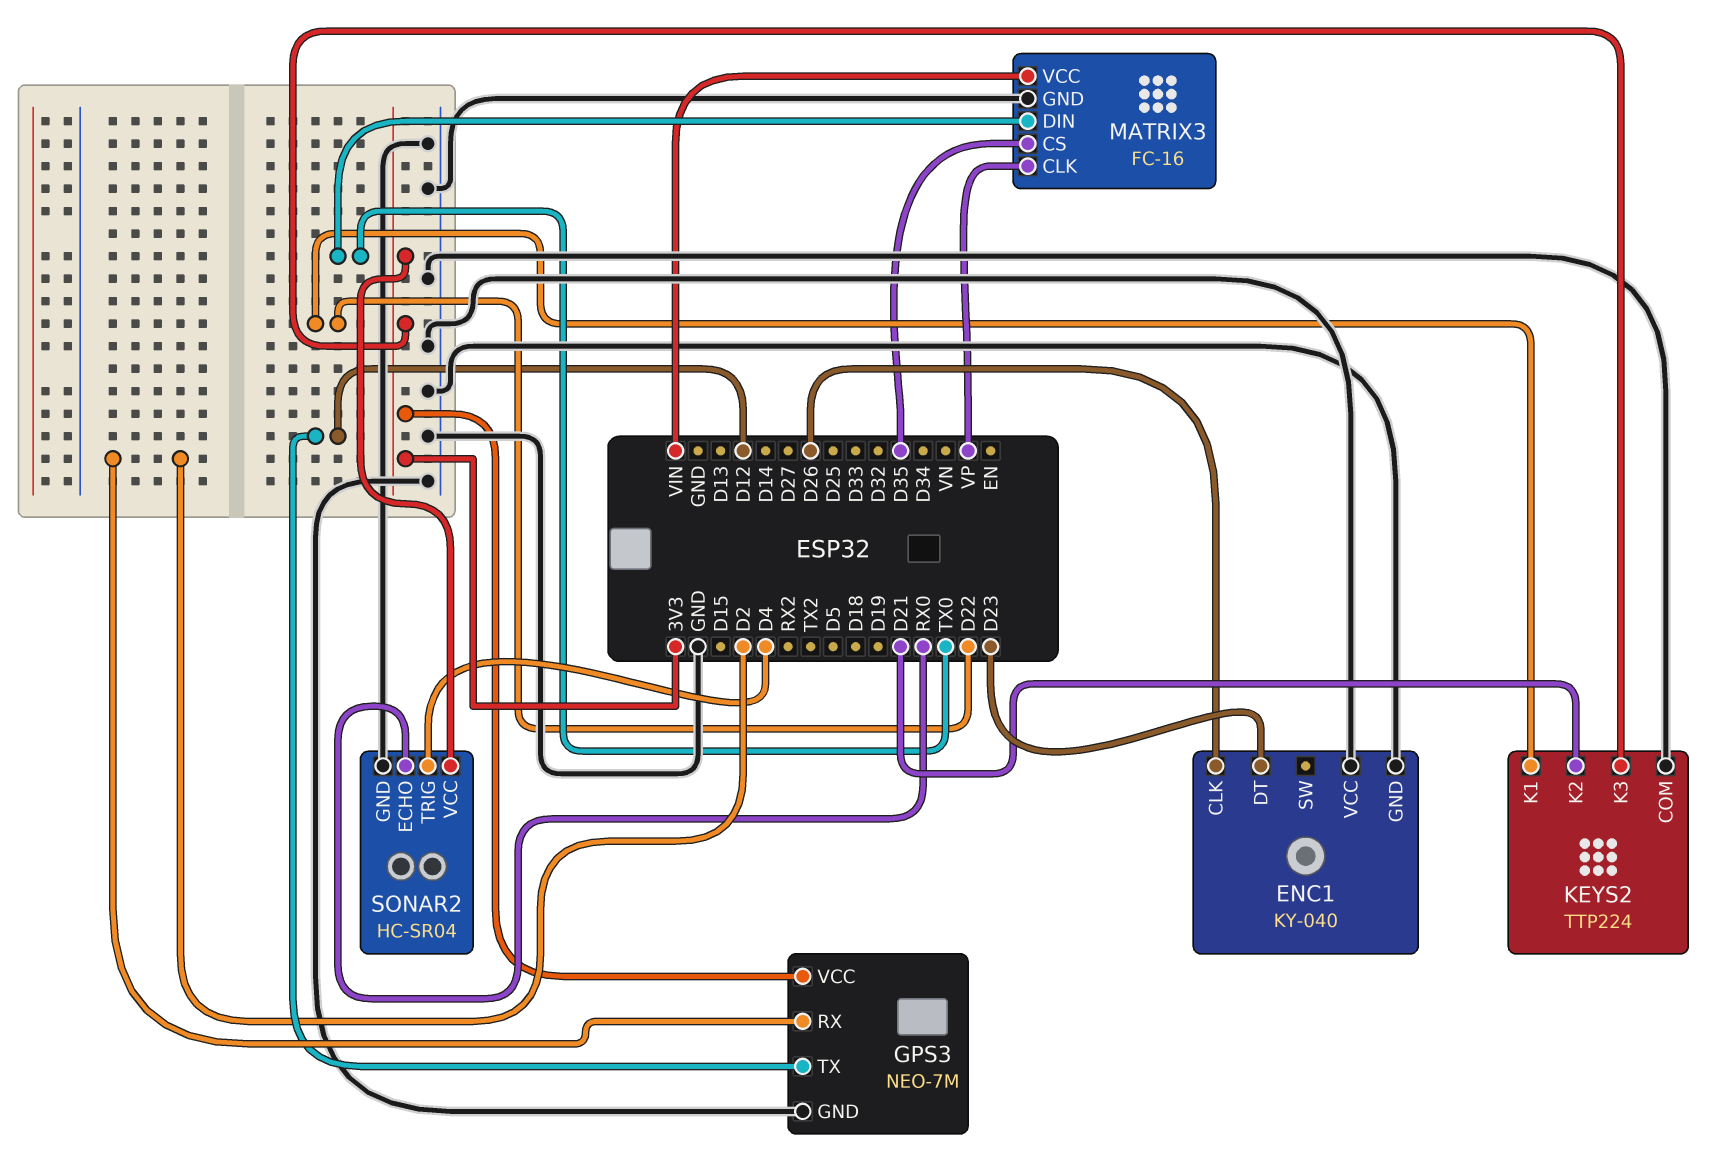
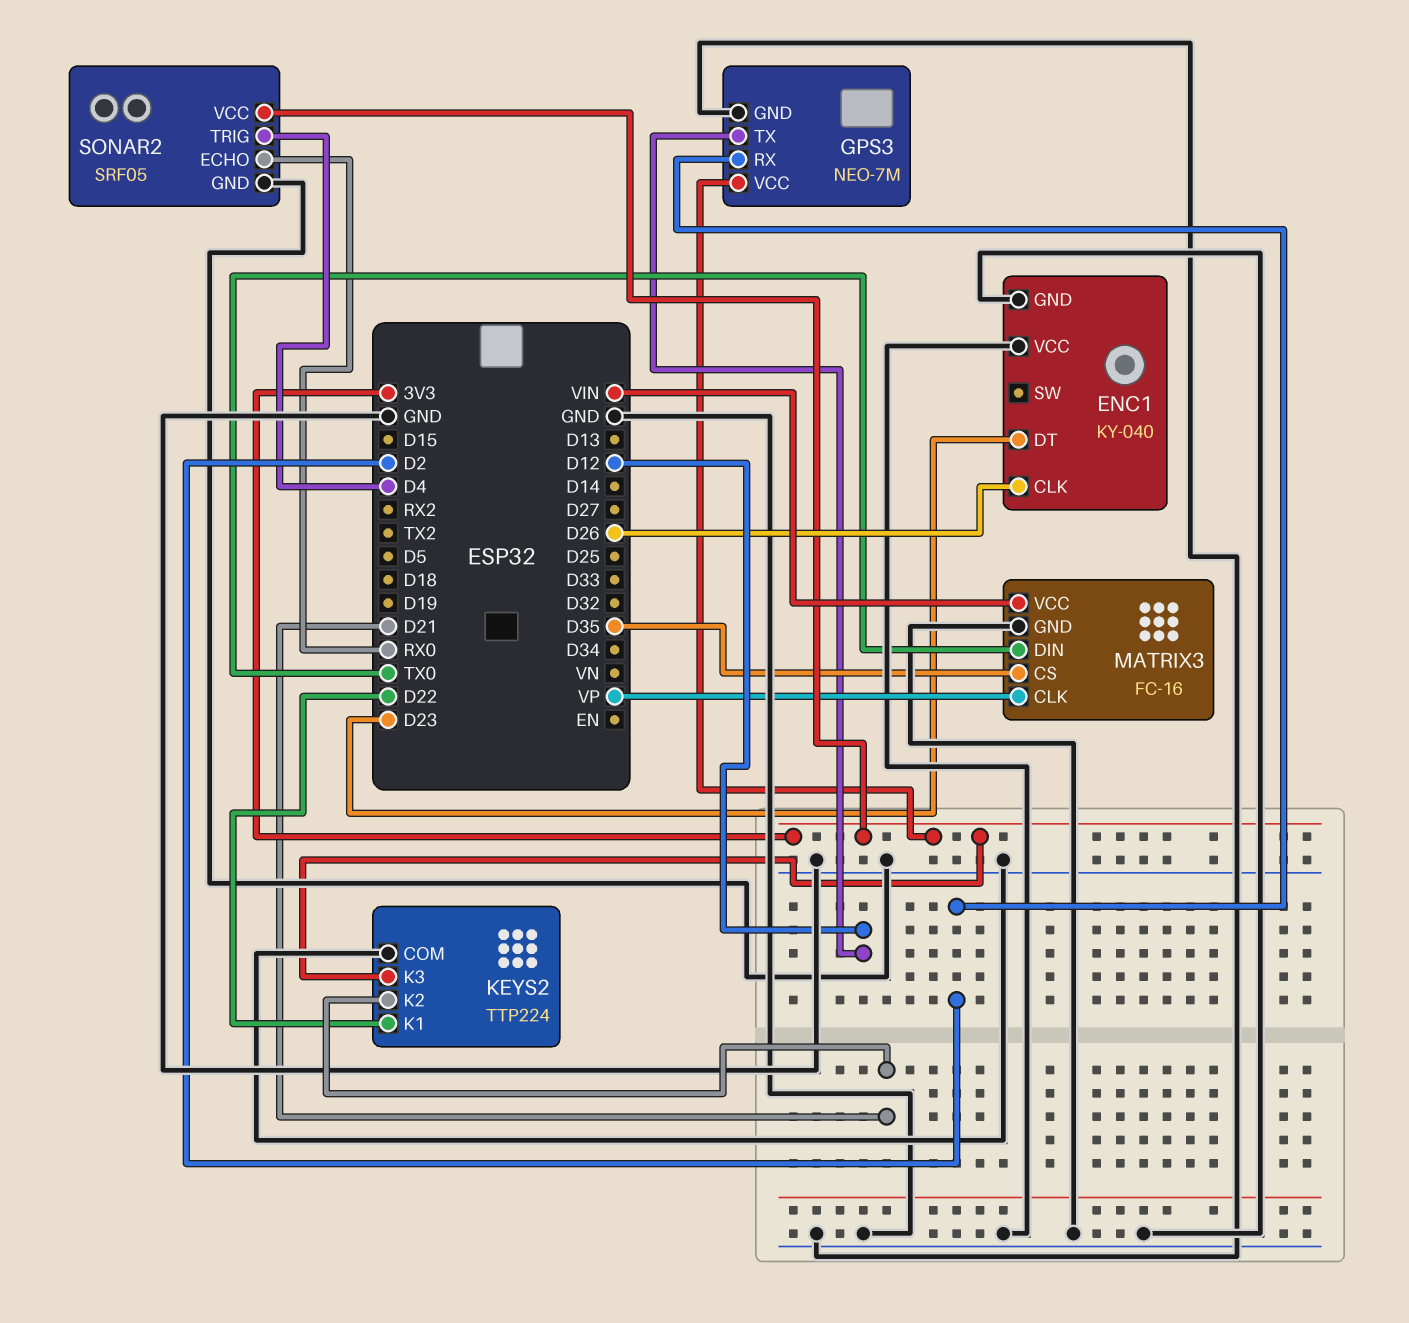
SONAR2: HC-SR04 -> SRF05

